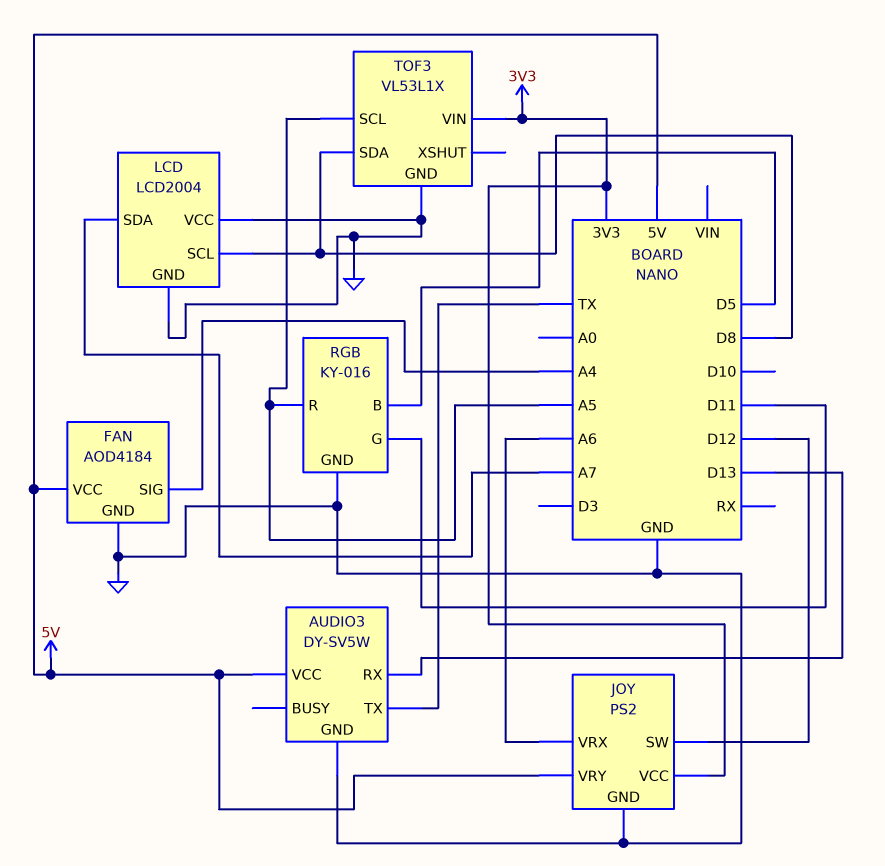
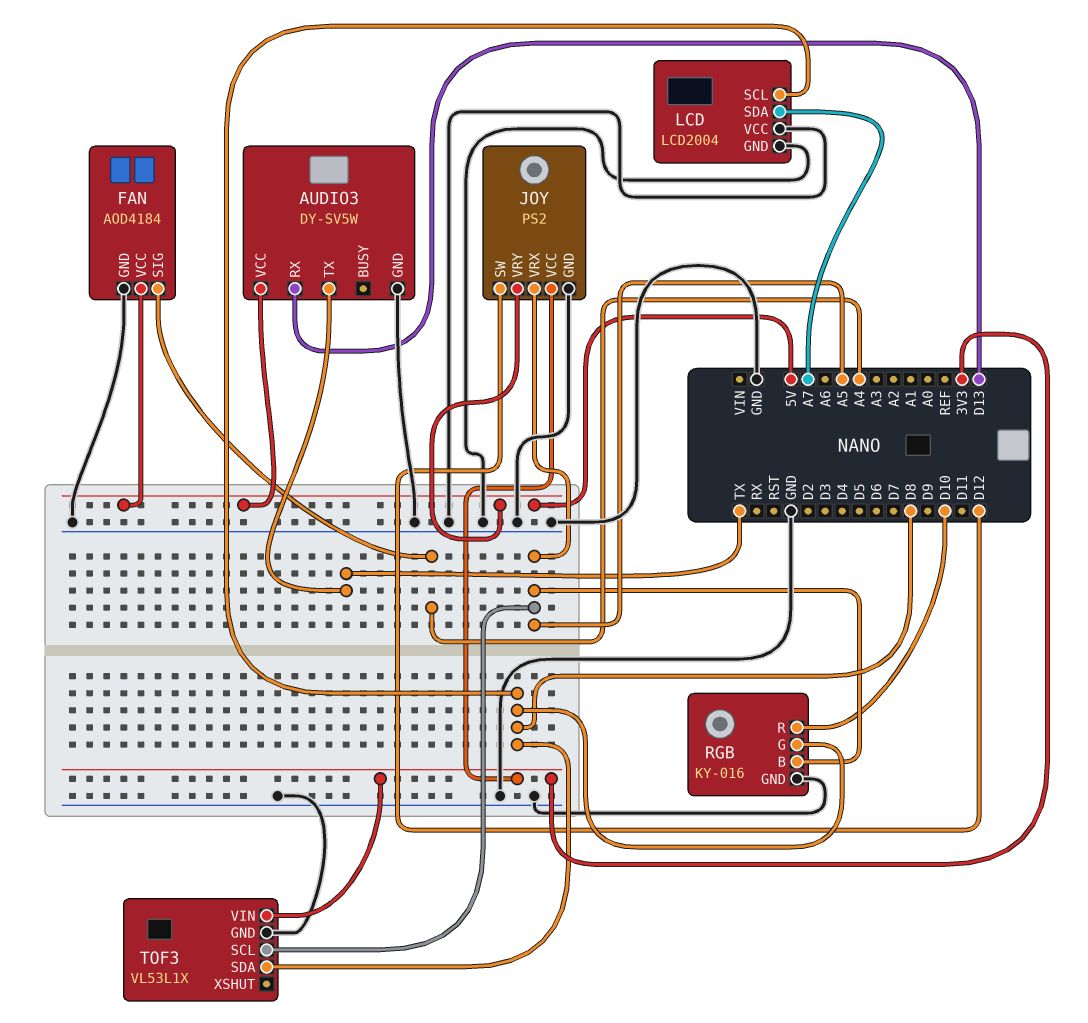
JOY pin VRX: A6 -> A5
RGB pin B: D5 -> A5
RGB pin G: D11 -> D8
RGB pin R: A5 -> D10

